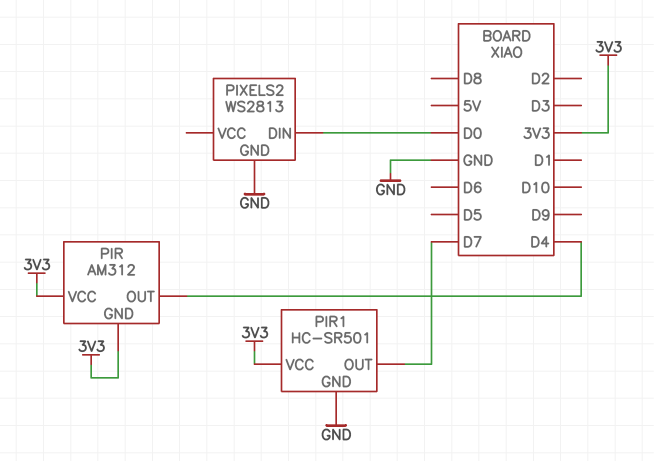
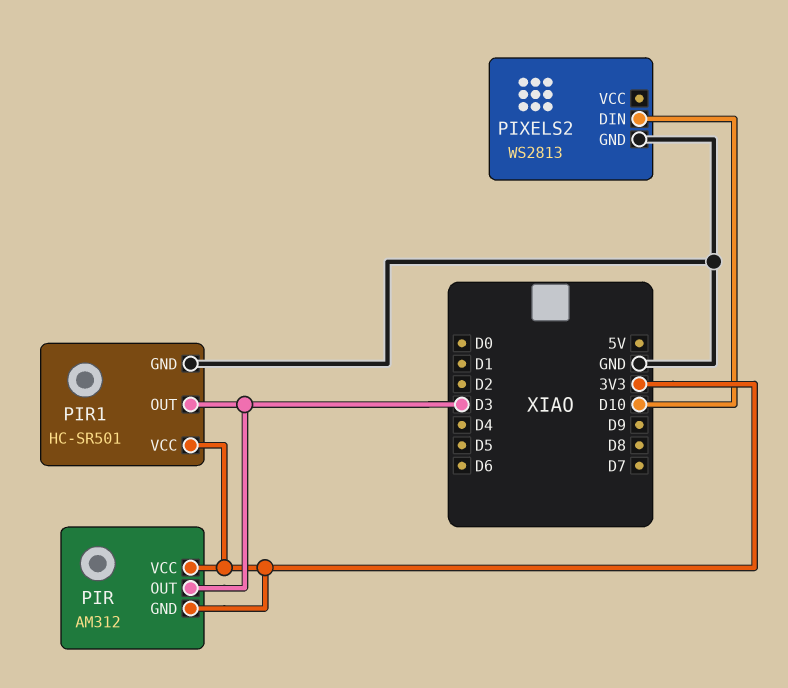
PIR pin OUT: D4 -> D3
PIR1 pin OUT: D7 -> D3
PIXELS2 pin DIN: D0 -> D10

